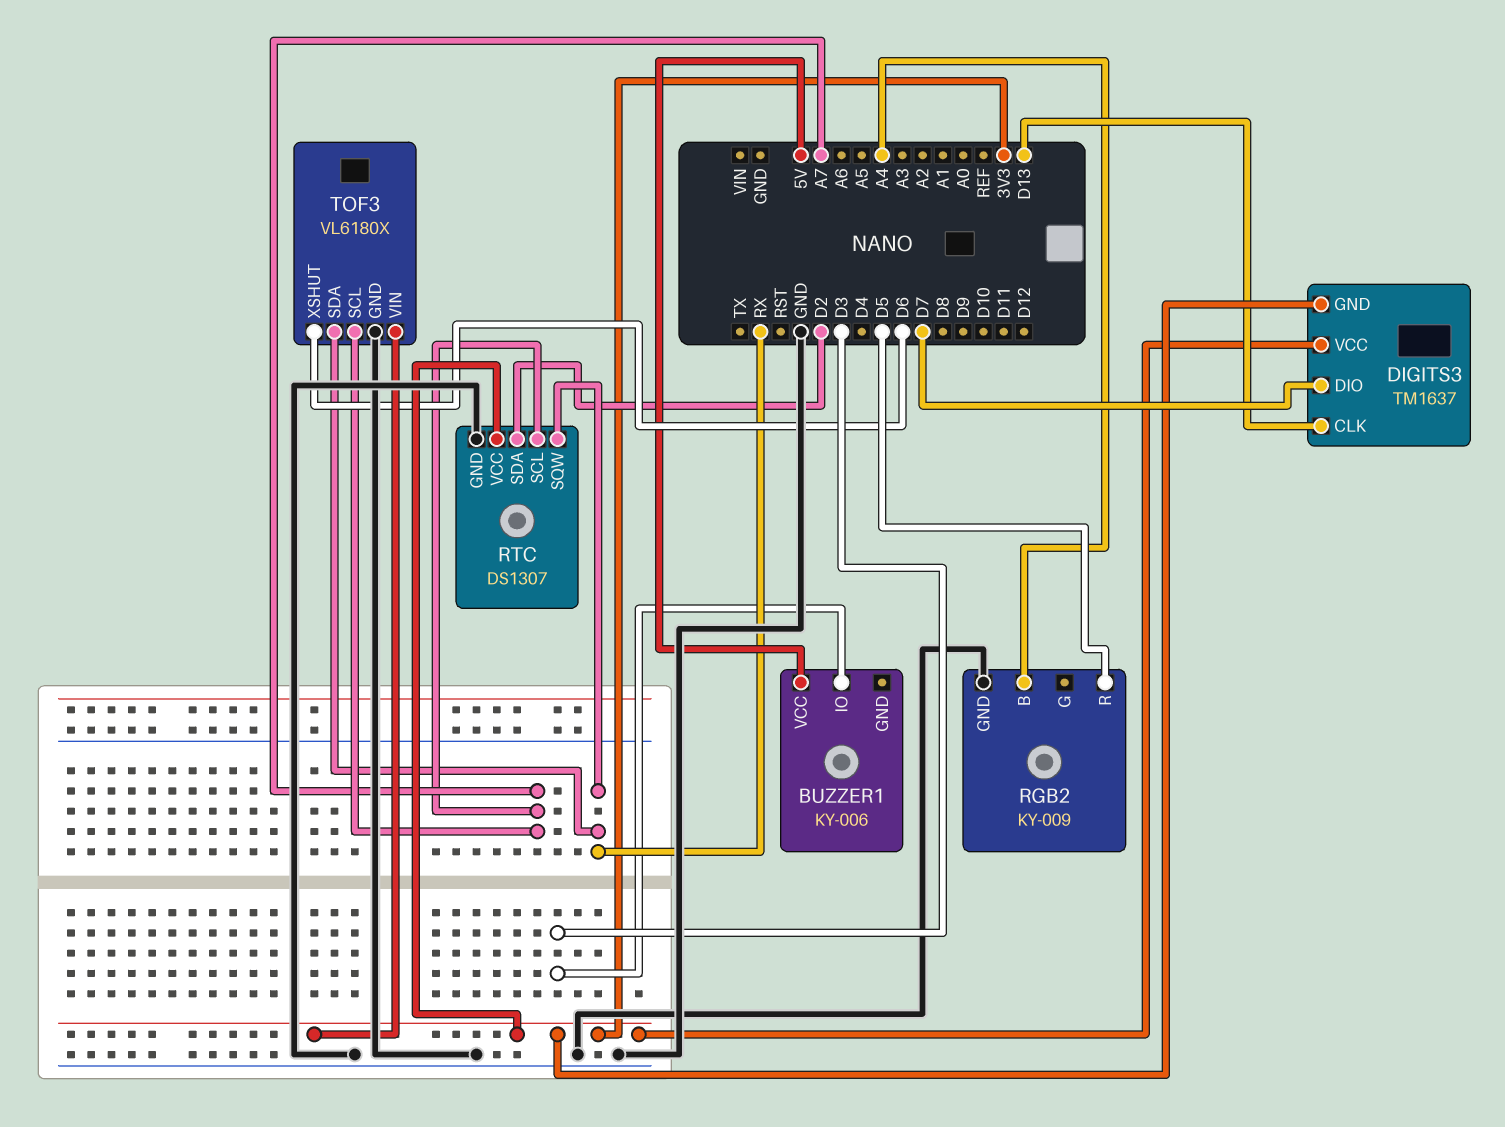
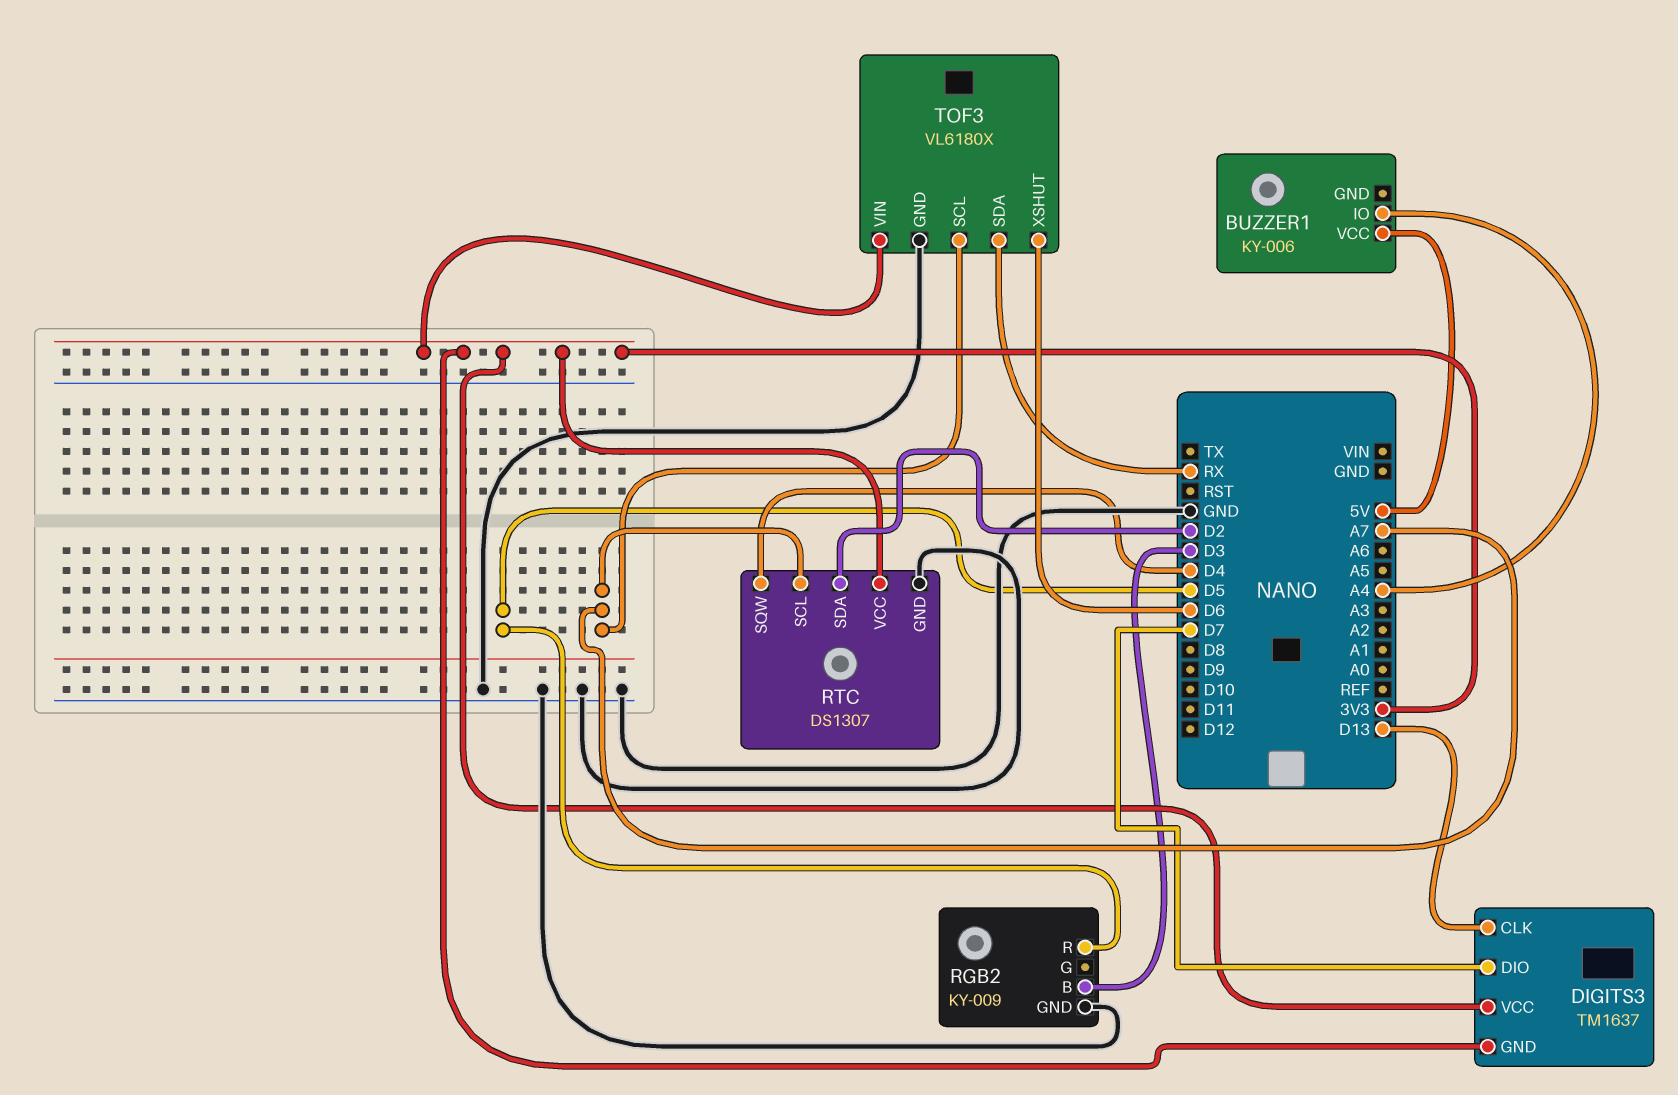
BUZZER1 pin IO: D3 -> A4
RGB2 pin B: A4 -> D3
RTC pin SQW: RX -> D4

